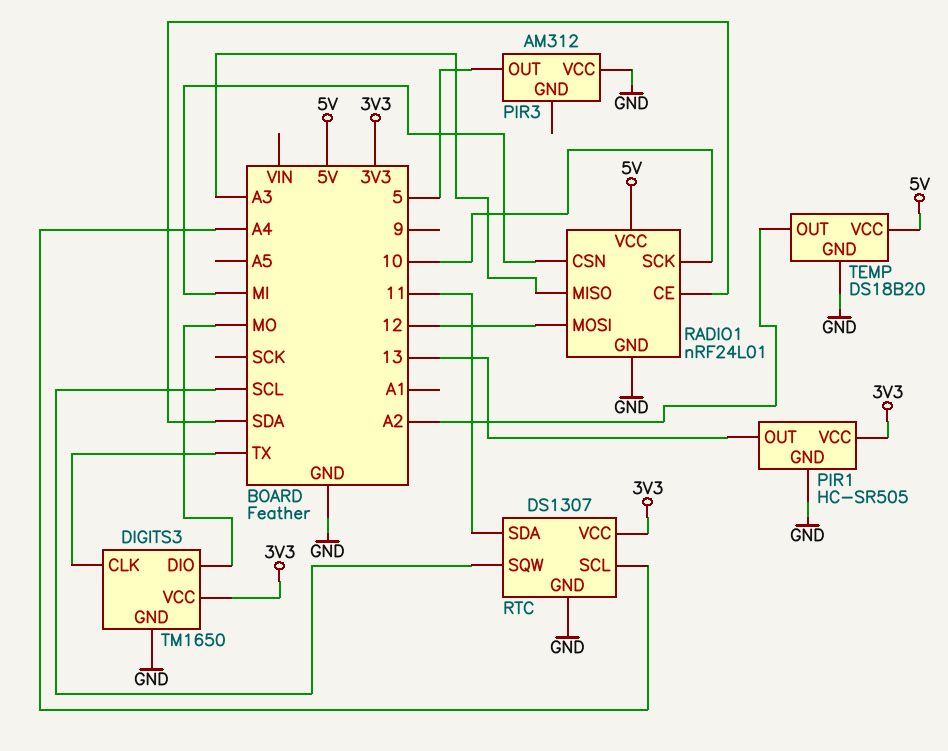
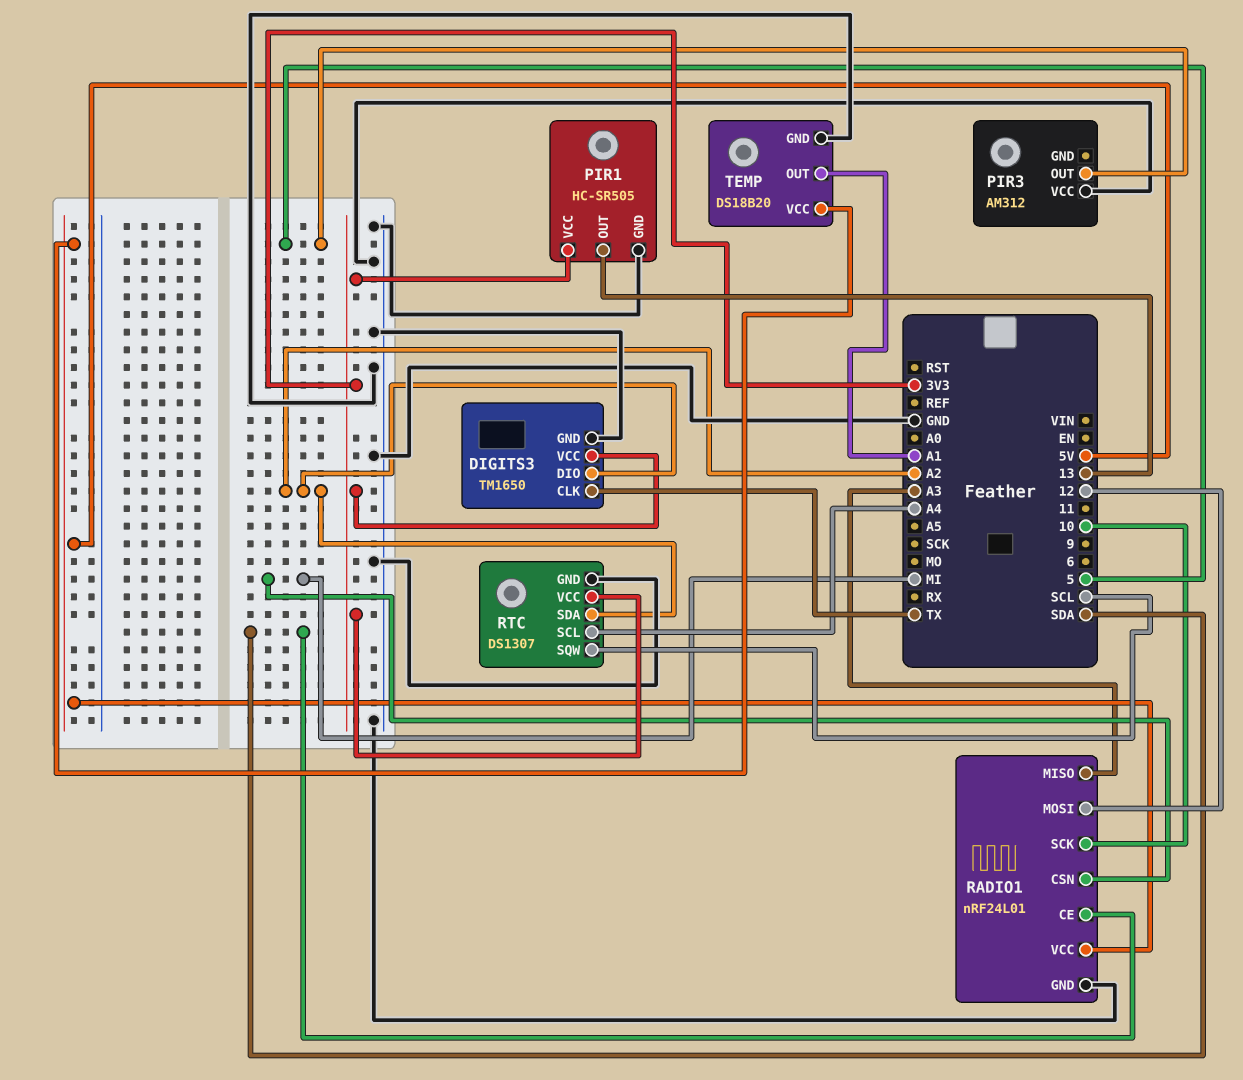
DIGITS3 pin DIO: MO -> A2
RTC pin SDA: 11 -> A2
TEMP pin OUT: A2 -> A1

